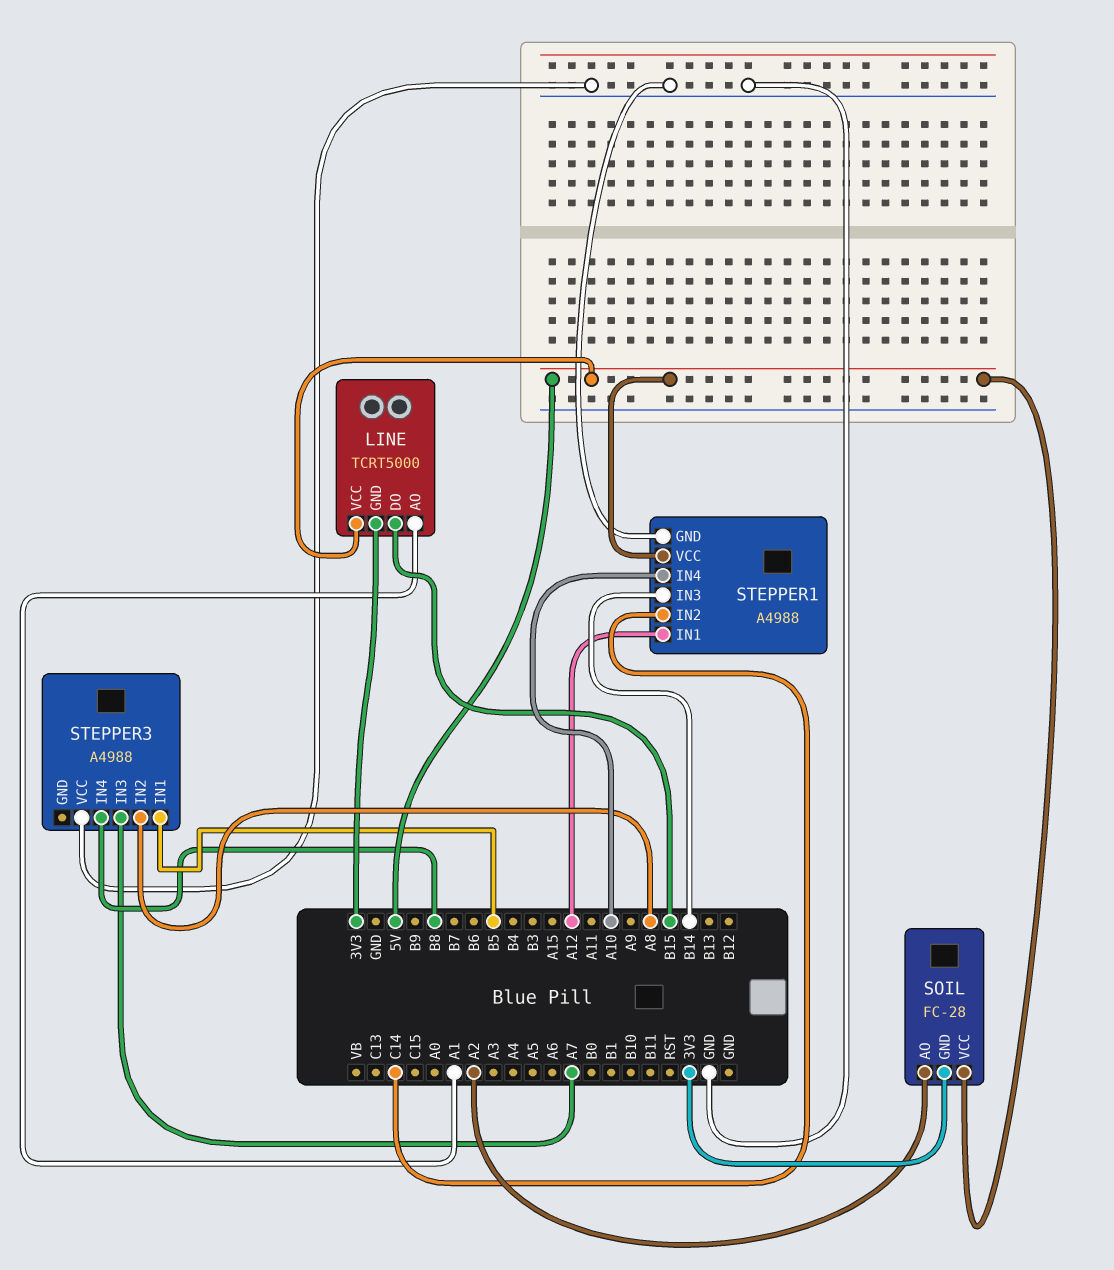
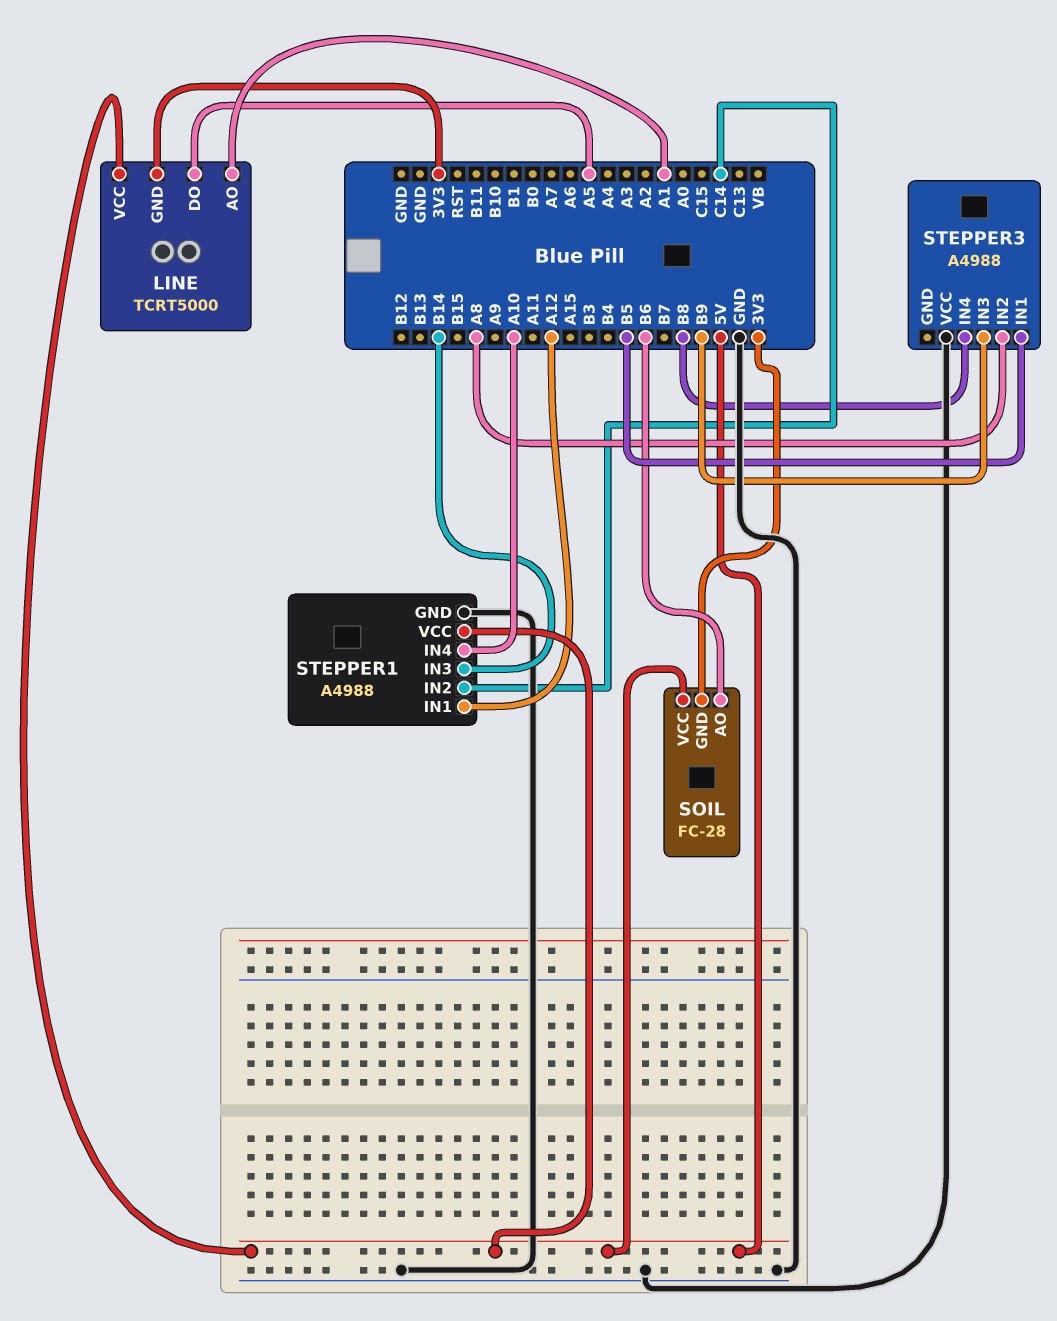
LINE pin DO: B15 -> A5
SOIL pin AO: A2 -> B6
STEPPER3 pin IN3: A7 -> B9

